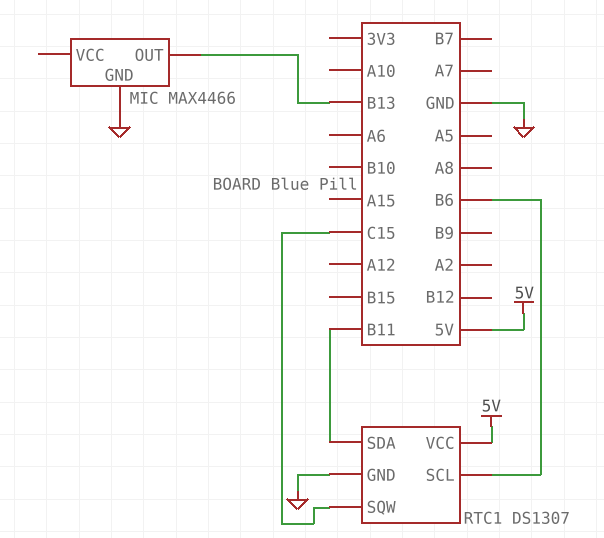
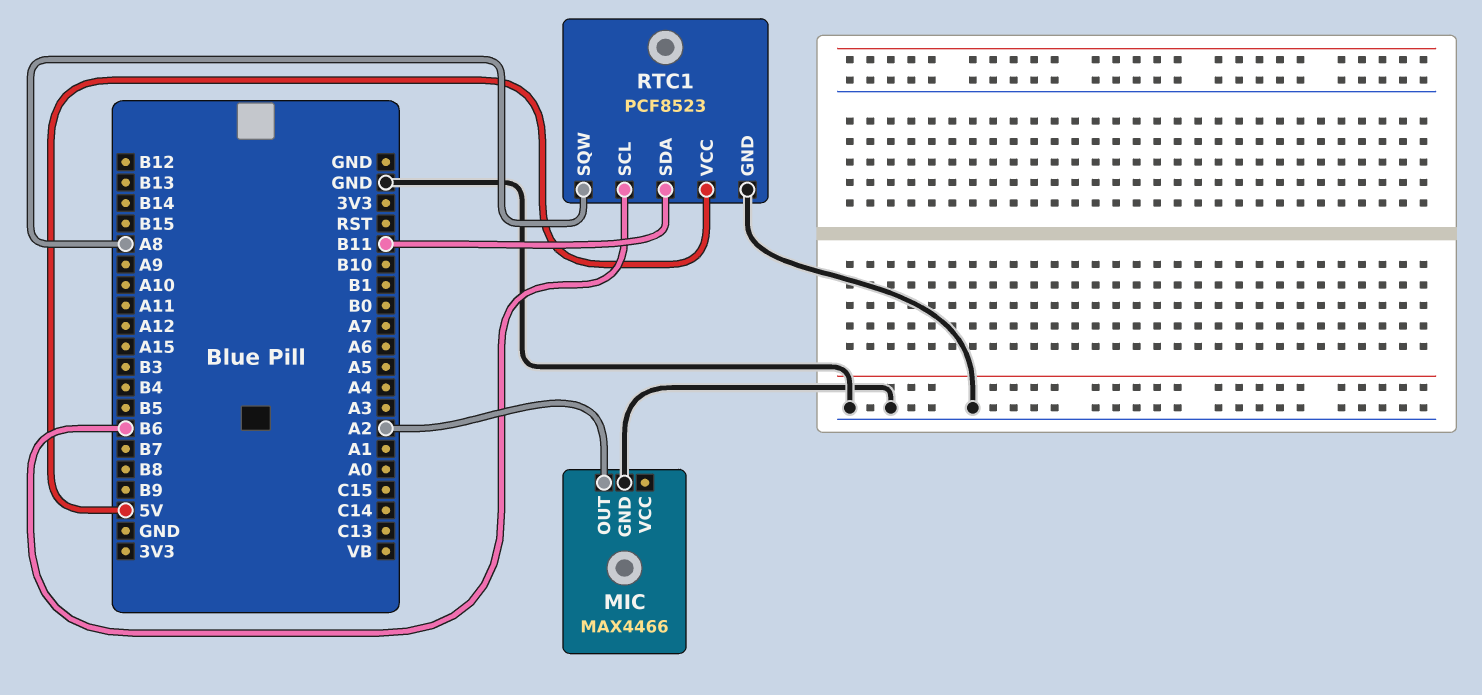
MIC pin OUT: B13 -> A2
RTC1: DS1307 -> PCF8523
RTC1 pin SQW: C15 -> A8

